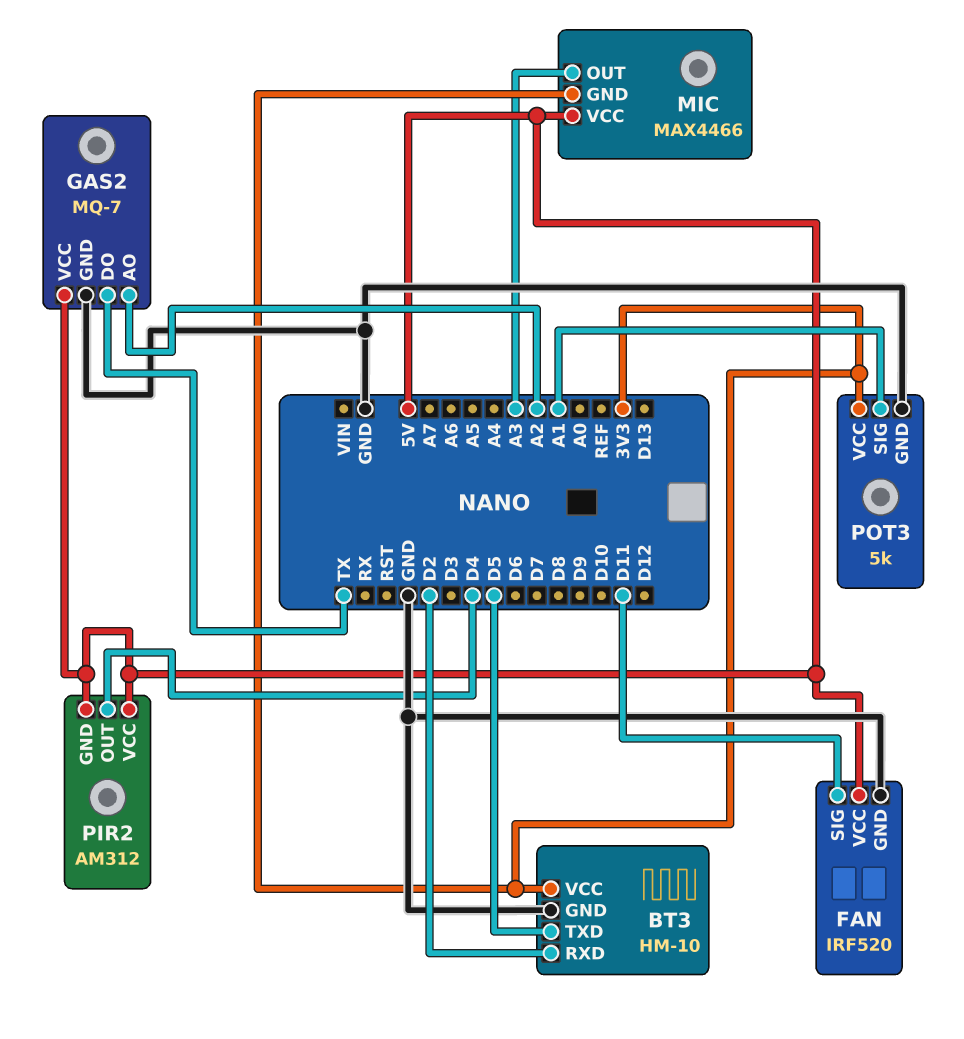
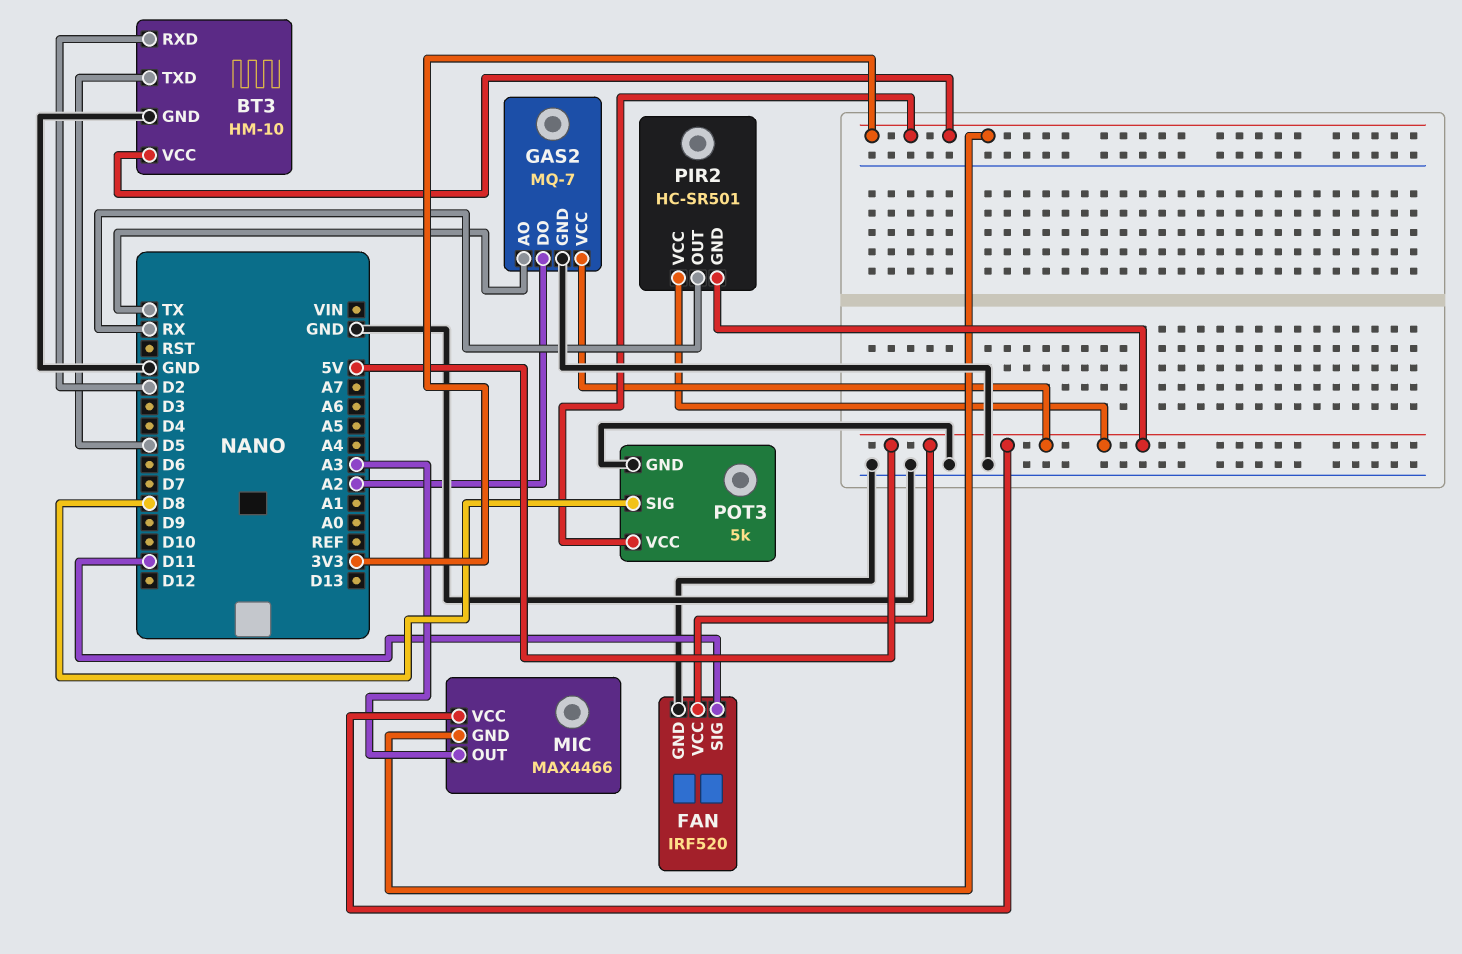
GAS2 pin AO: A2 -> TX
GAS2 pin DO: TX -> A2
PIR2: AM312 -> HC-SR501
PIR2 pin OUT: D4 -> RX
POT3 pin SIG: A1 -> D8

